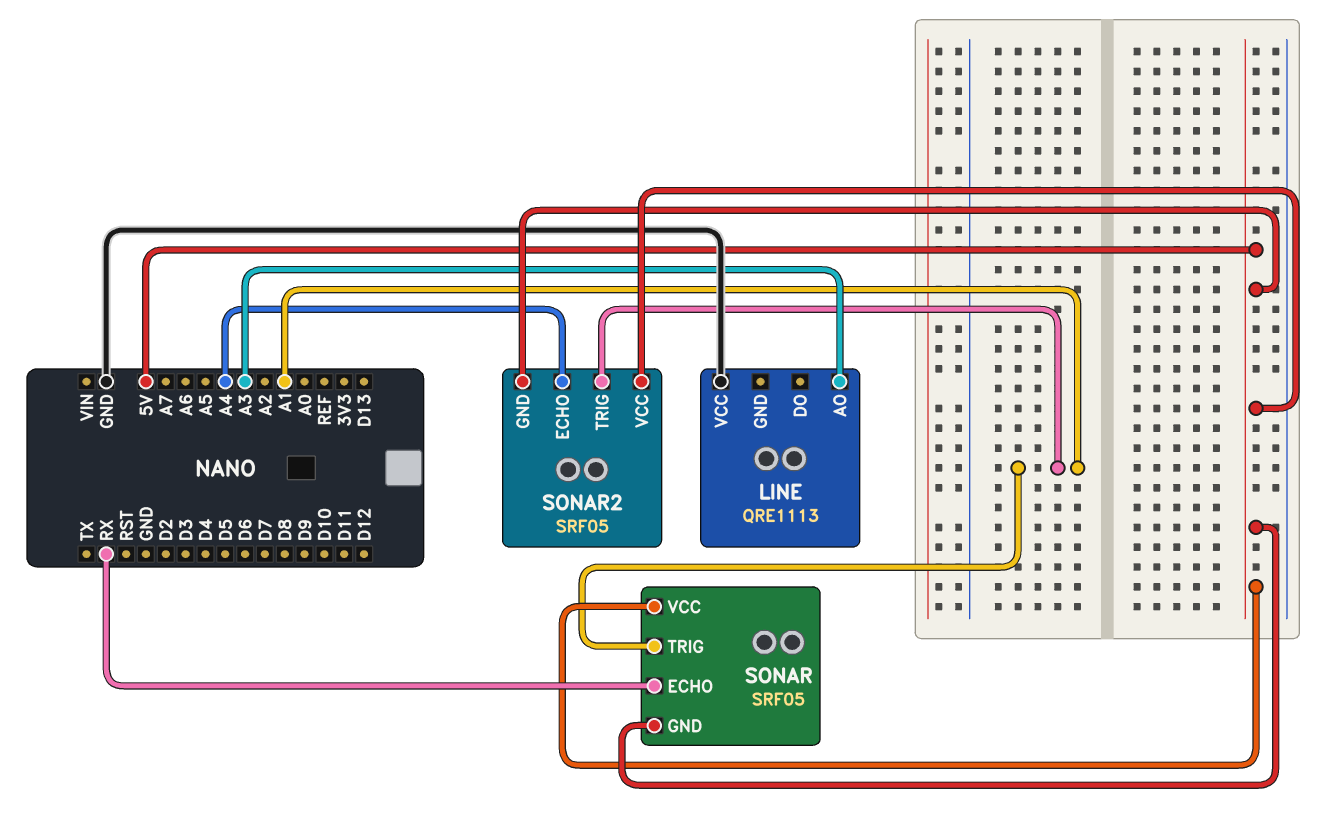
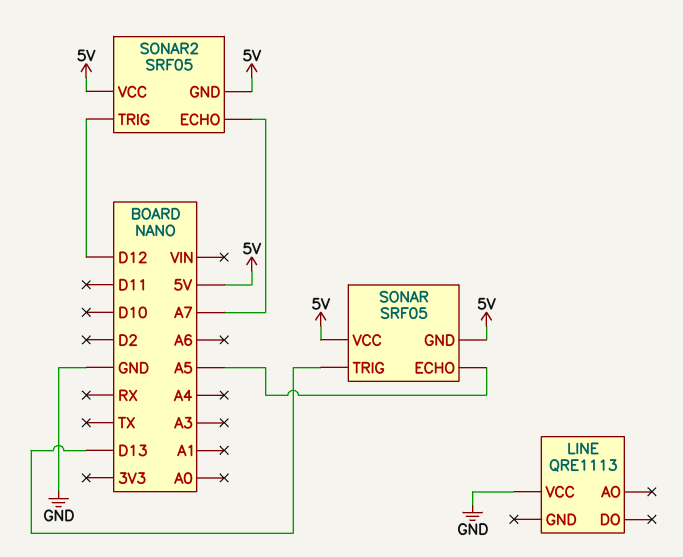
LINE pin AO: A3 -> none
SONAR pin ECHO: RX -> A5
SONAR pin TRIG: A1 -> D13
SONAR2 pin ECHO: A4 -> A7
SONAR2 pin TRIG: A1 -> D12

